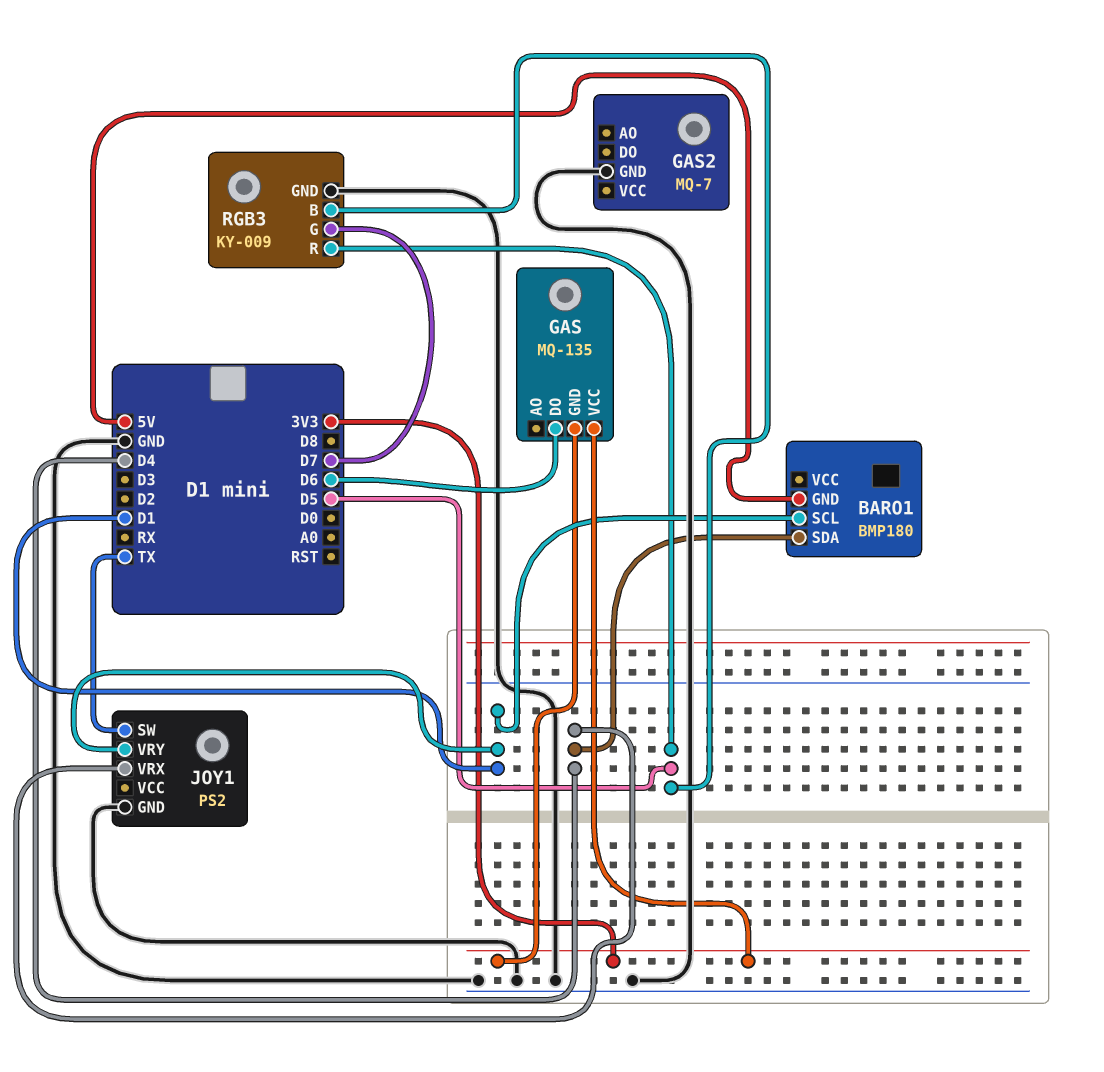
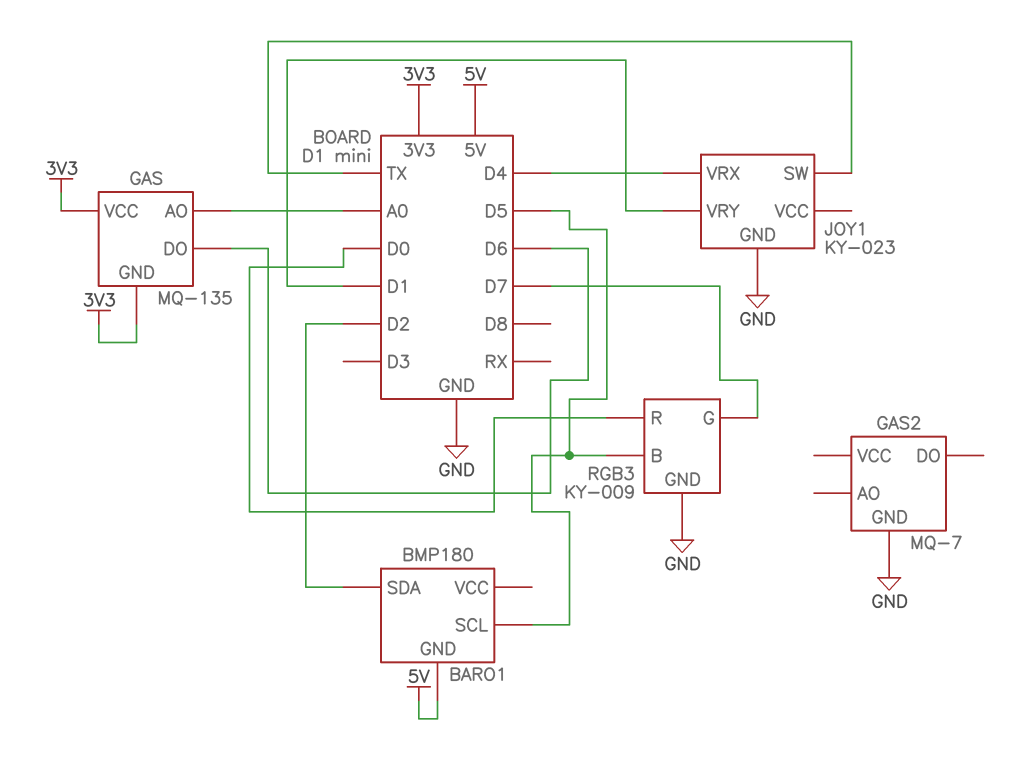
BARO1 pin SCL: D1 -> D5
BARO1 pin SDA: D4 -> D2
GAS pin AO: none -> A0
JOY1: PS2 -> KY-023
RGB3 pin R: D5 -> D0

